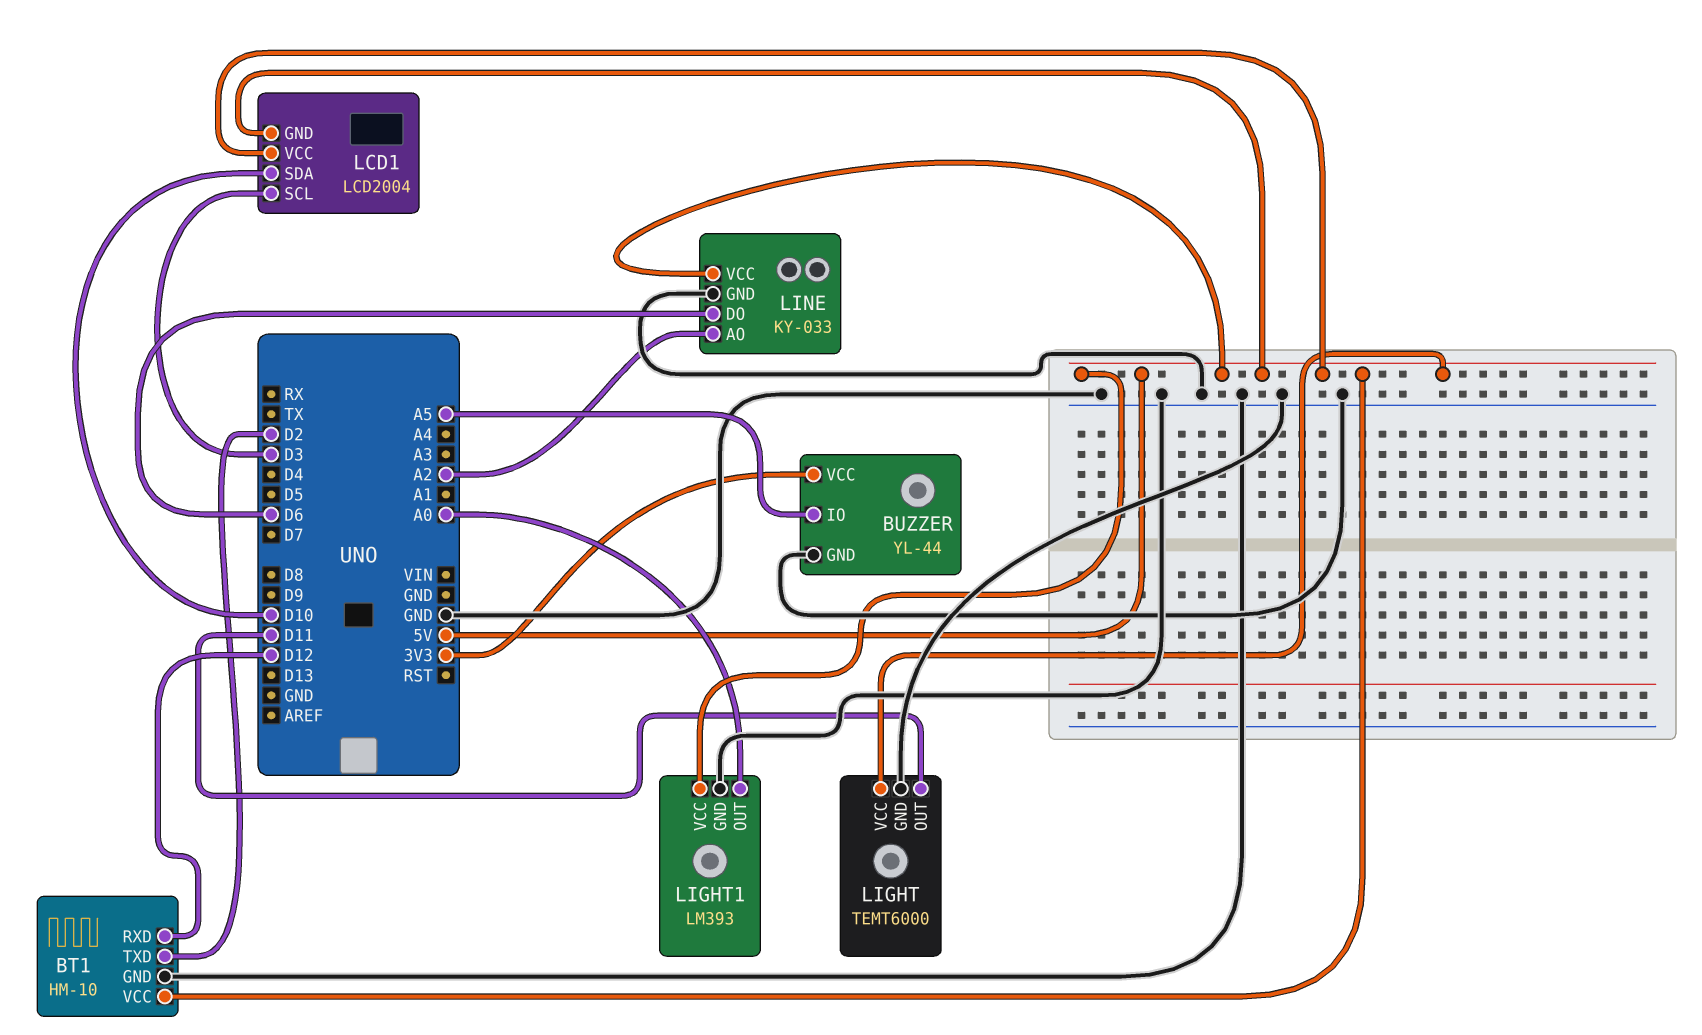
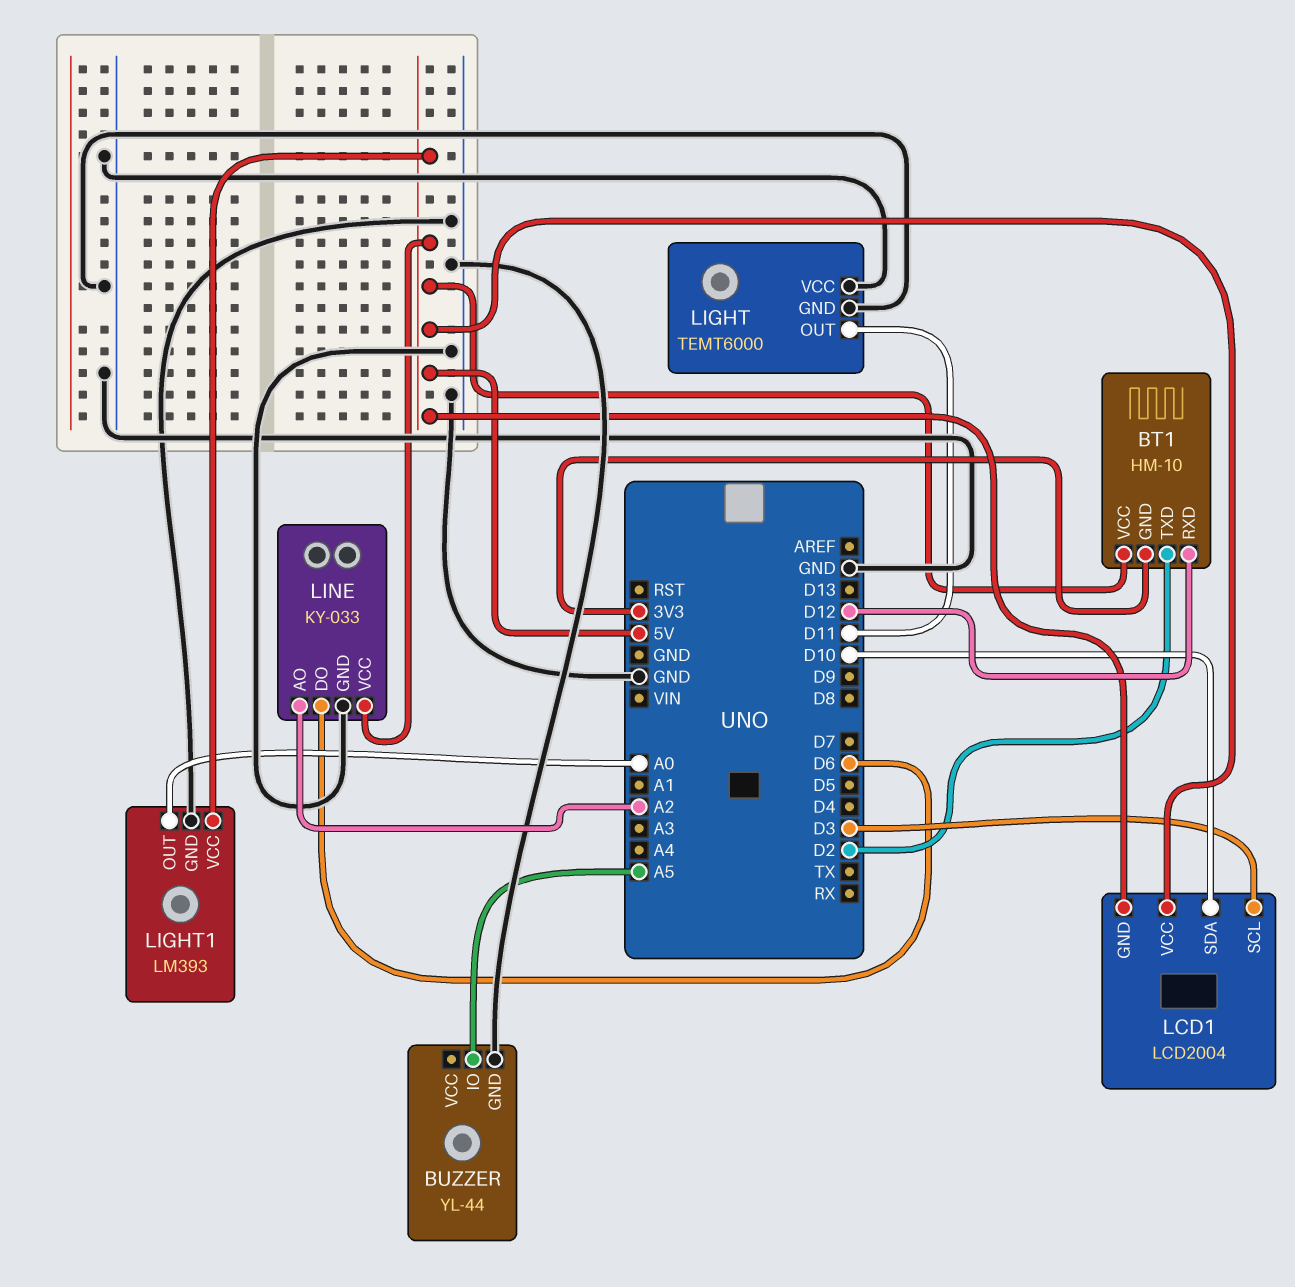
BT1 pin GND: GND -> 3V3
BUZZER pin VCC: 3V3 -> none
LIGHT pin VCC: 5V -> GND

